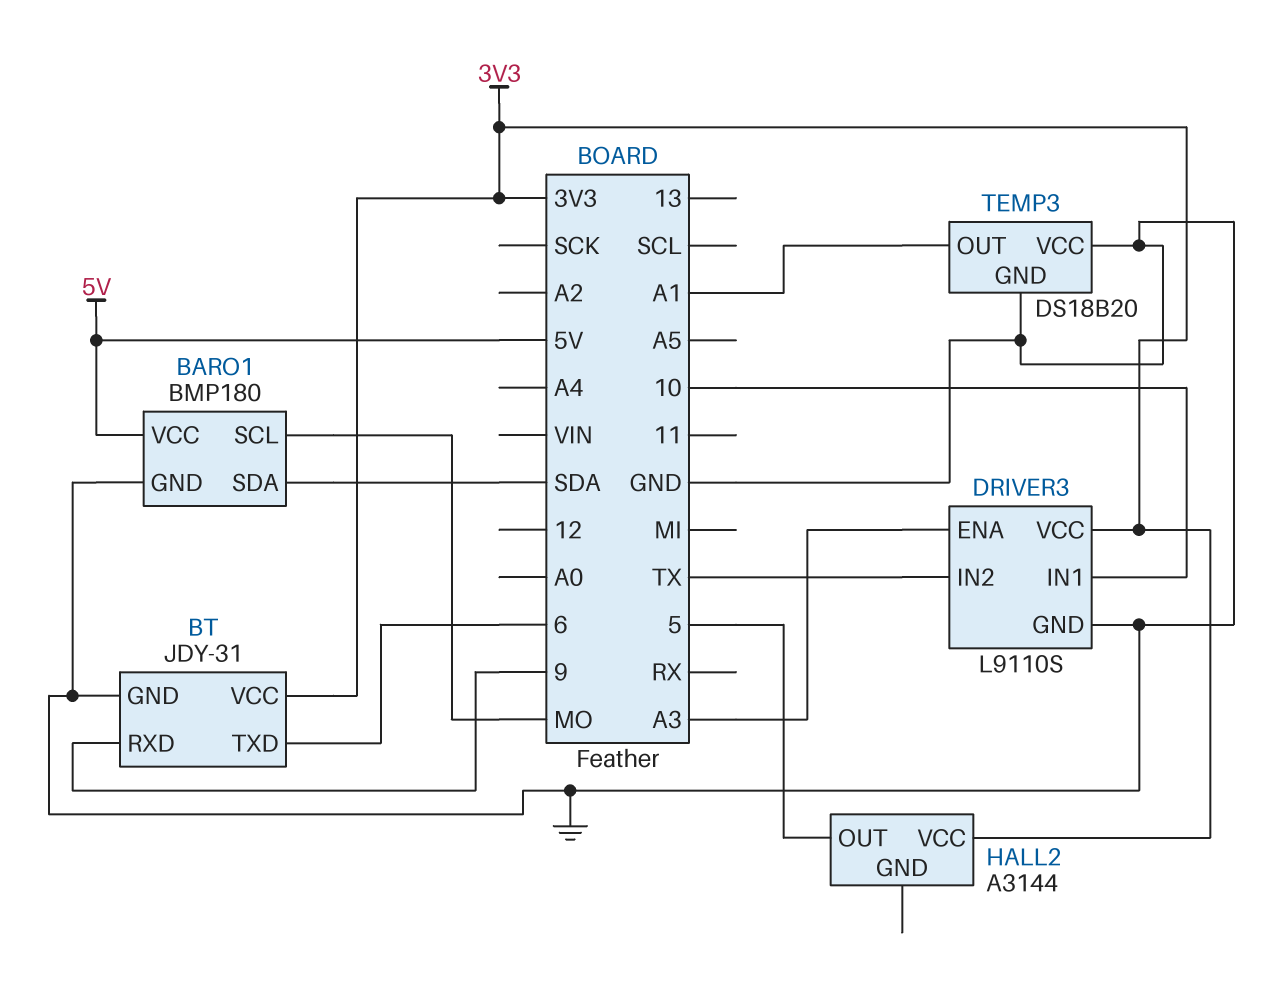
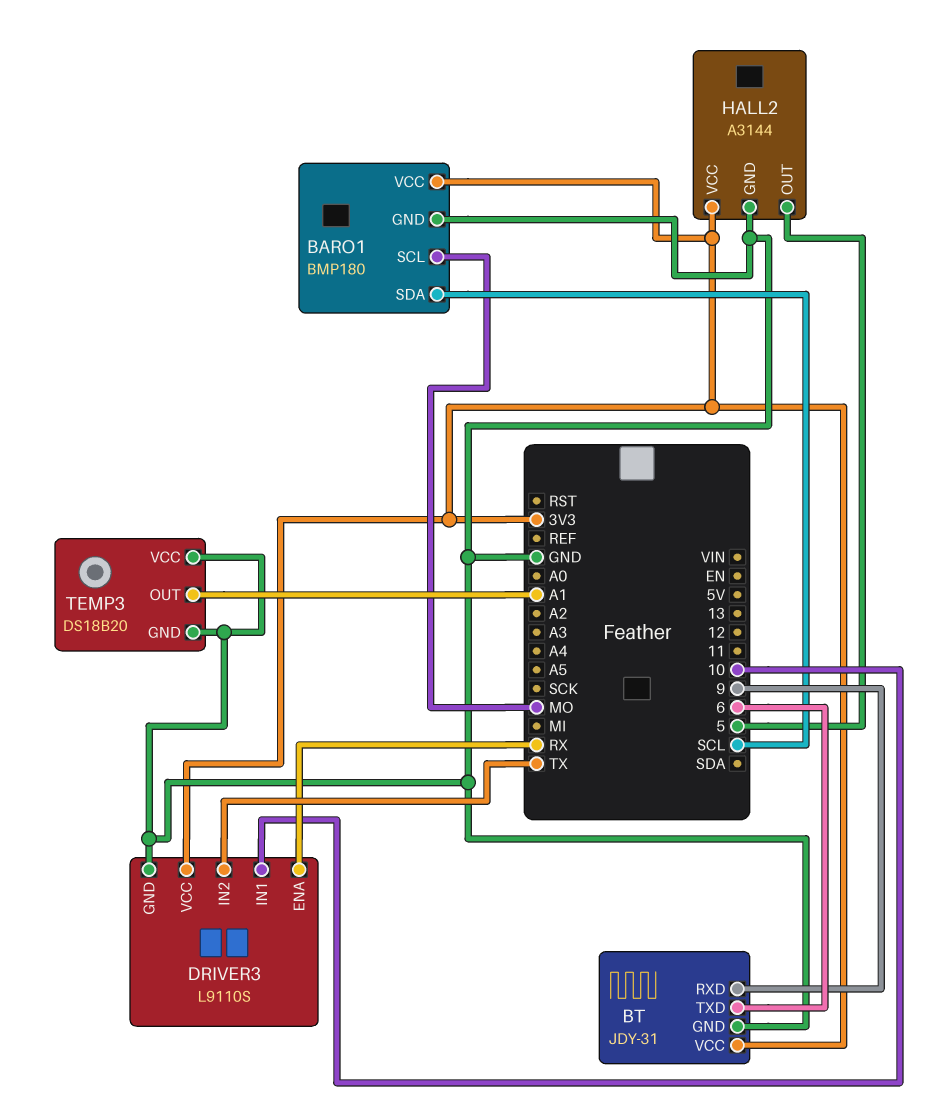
BARO1 pin SDA: SDA -> SCL
BARO1 pin VCC: 5V -> 3V3
DRIVER3 pin ENA: A3 -> RX
HALL2 pin GND: none -> GND

